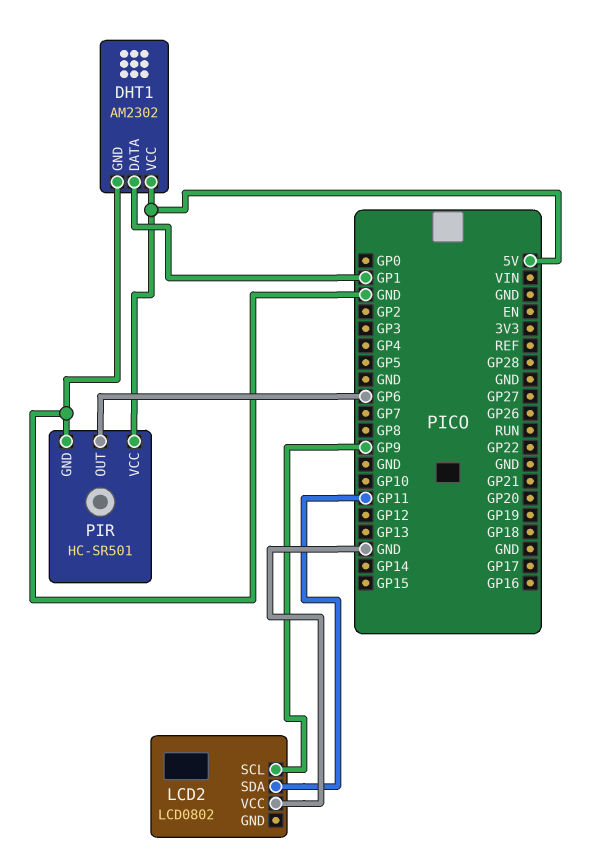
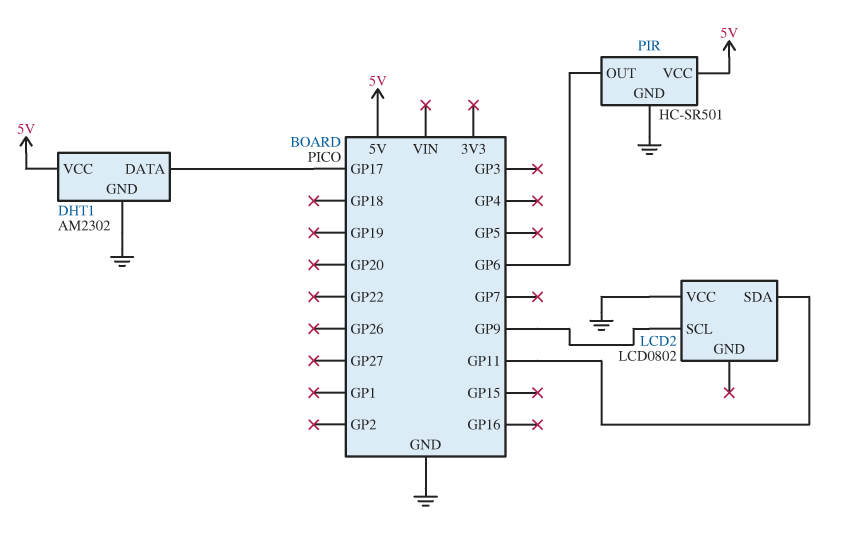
DHT1 pin DATA: GP1 -> GP17

